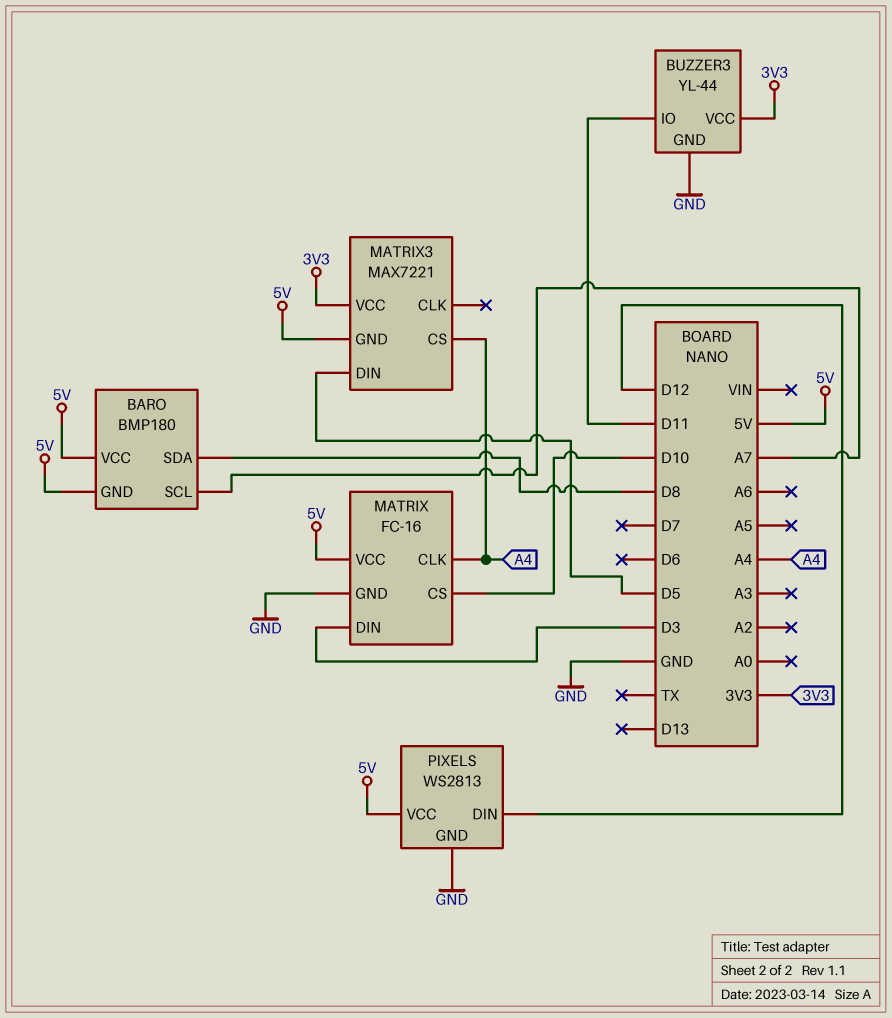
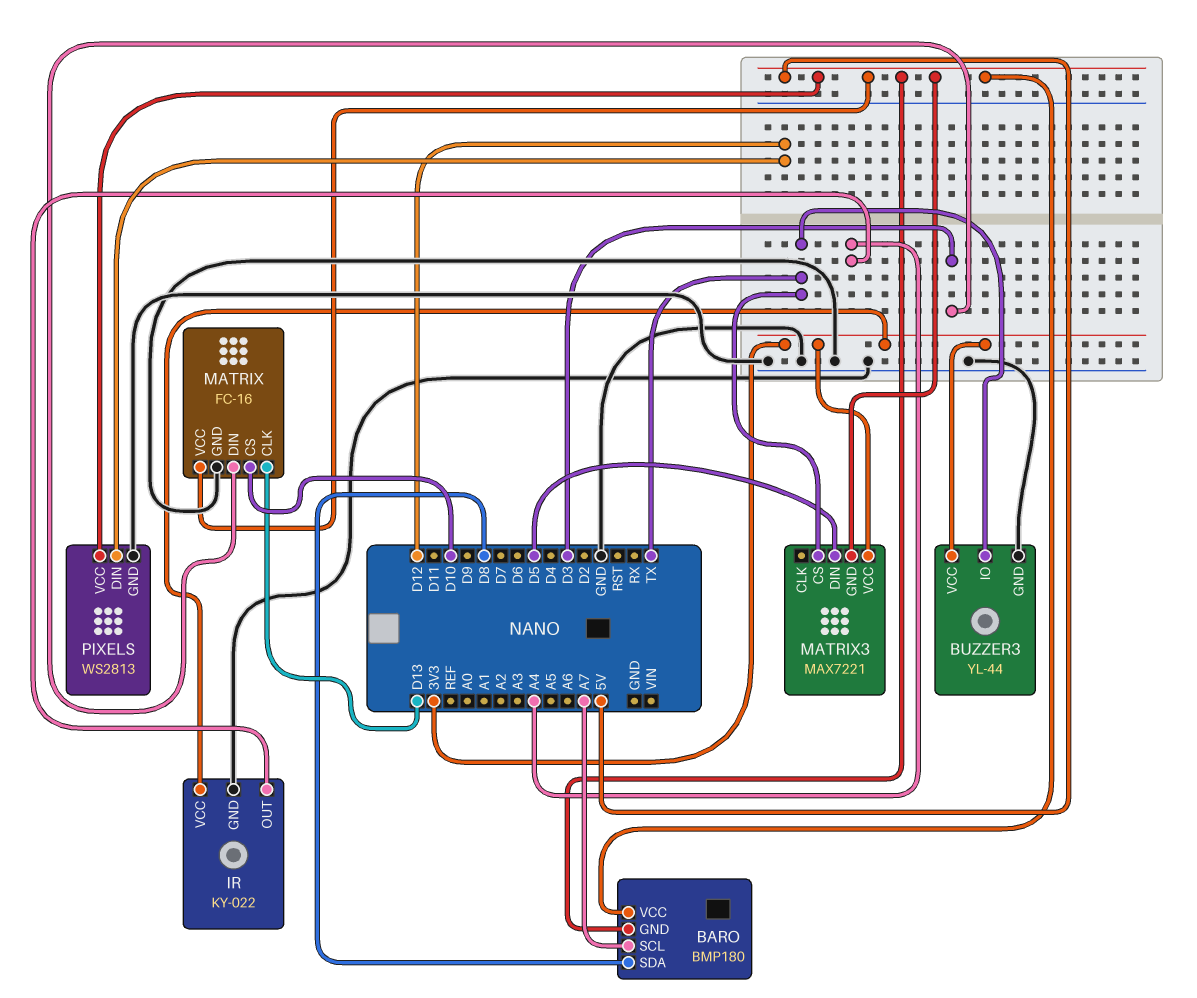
BUZZER3 pin IO: D11 -> TX
IR: none -> KY-022
IR pin GND: none -> GND
IR pin OUT: none -> A4
IR pin VCC: none -> 3V3
MATRIX pin CLK: A4 -> D13
MATRIX3 pin CS: A4 -> TX

